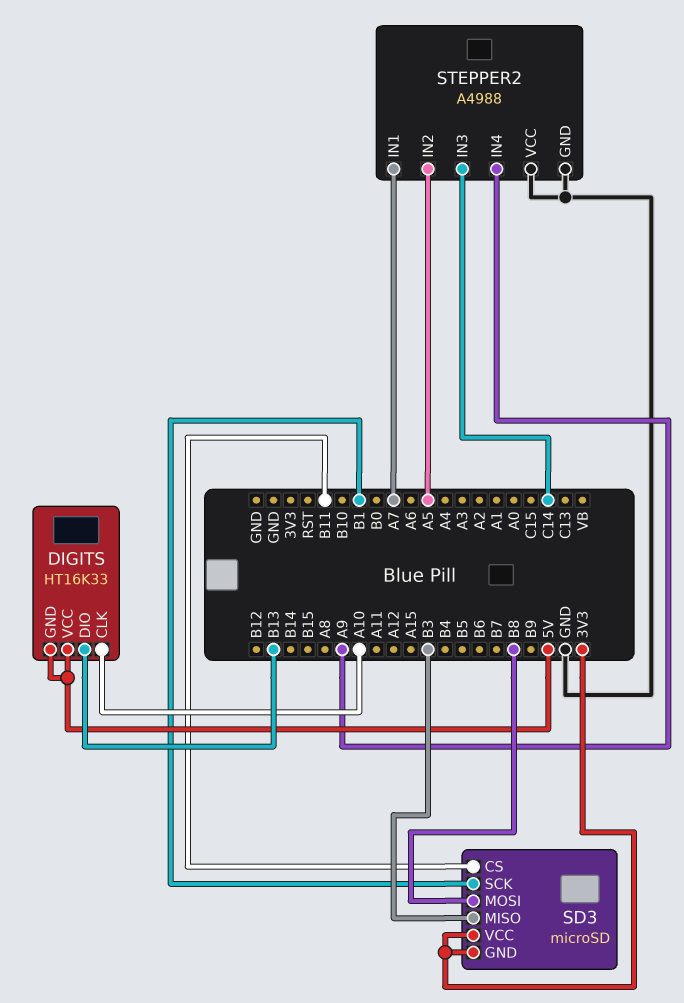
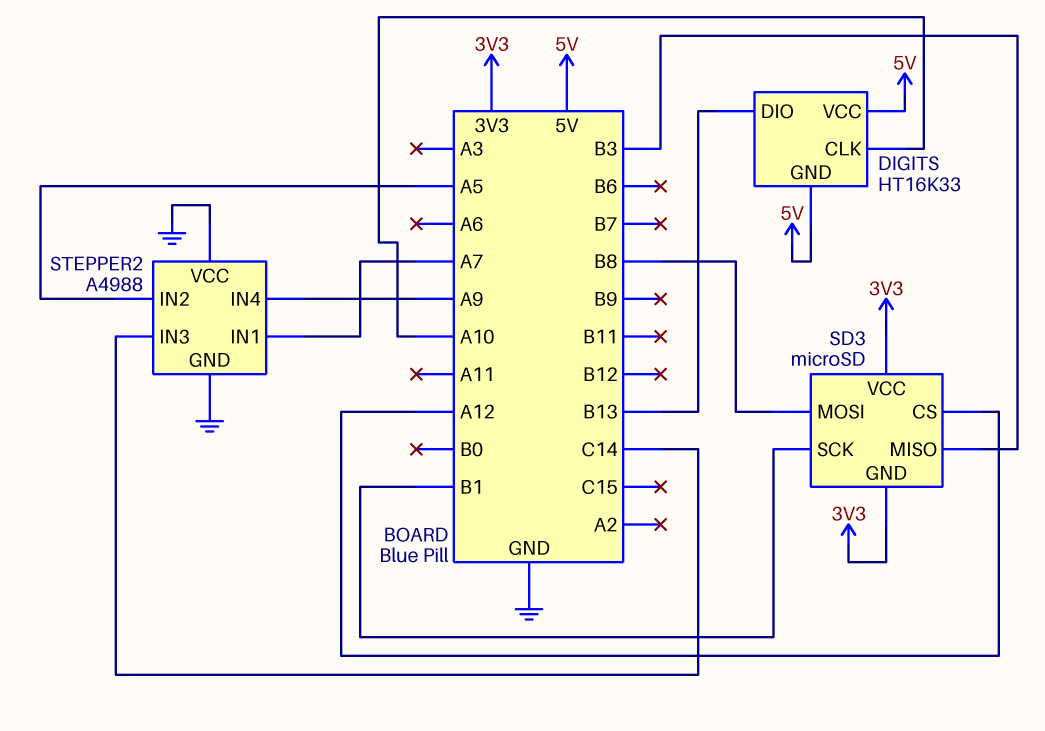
SD3 pin CS: B11 -> A12

